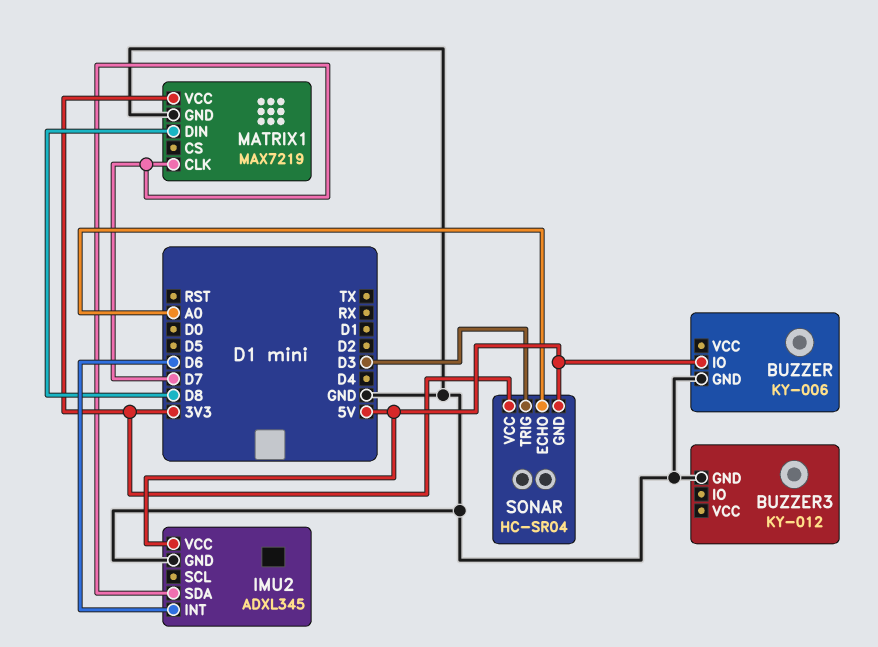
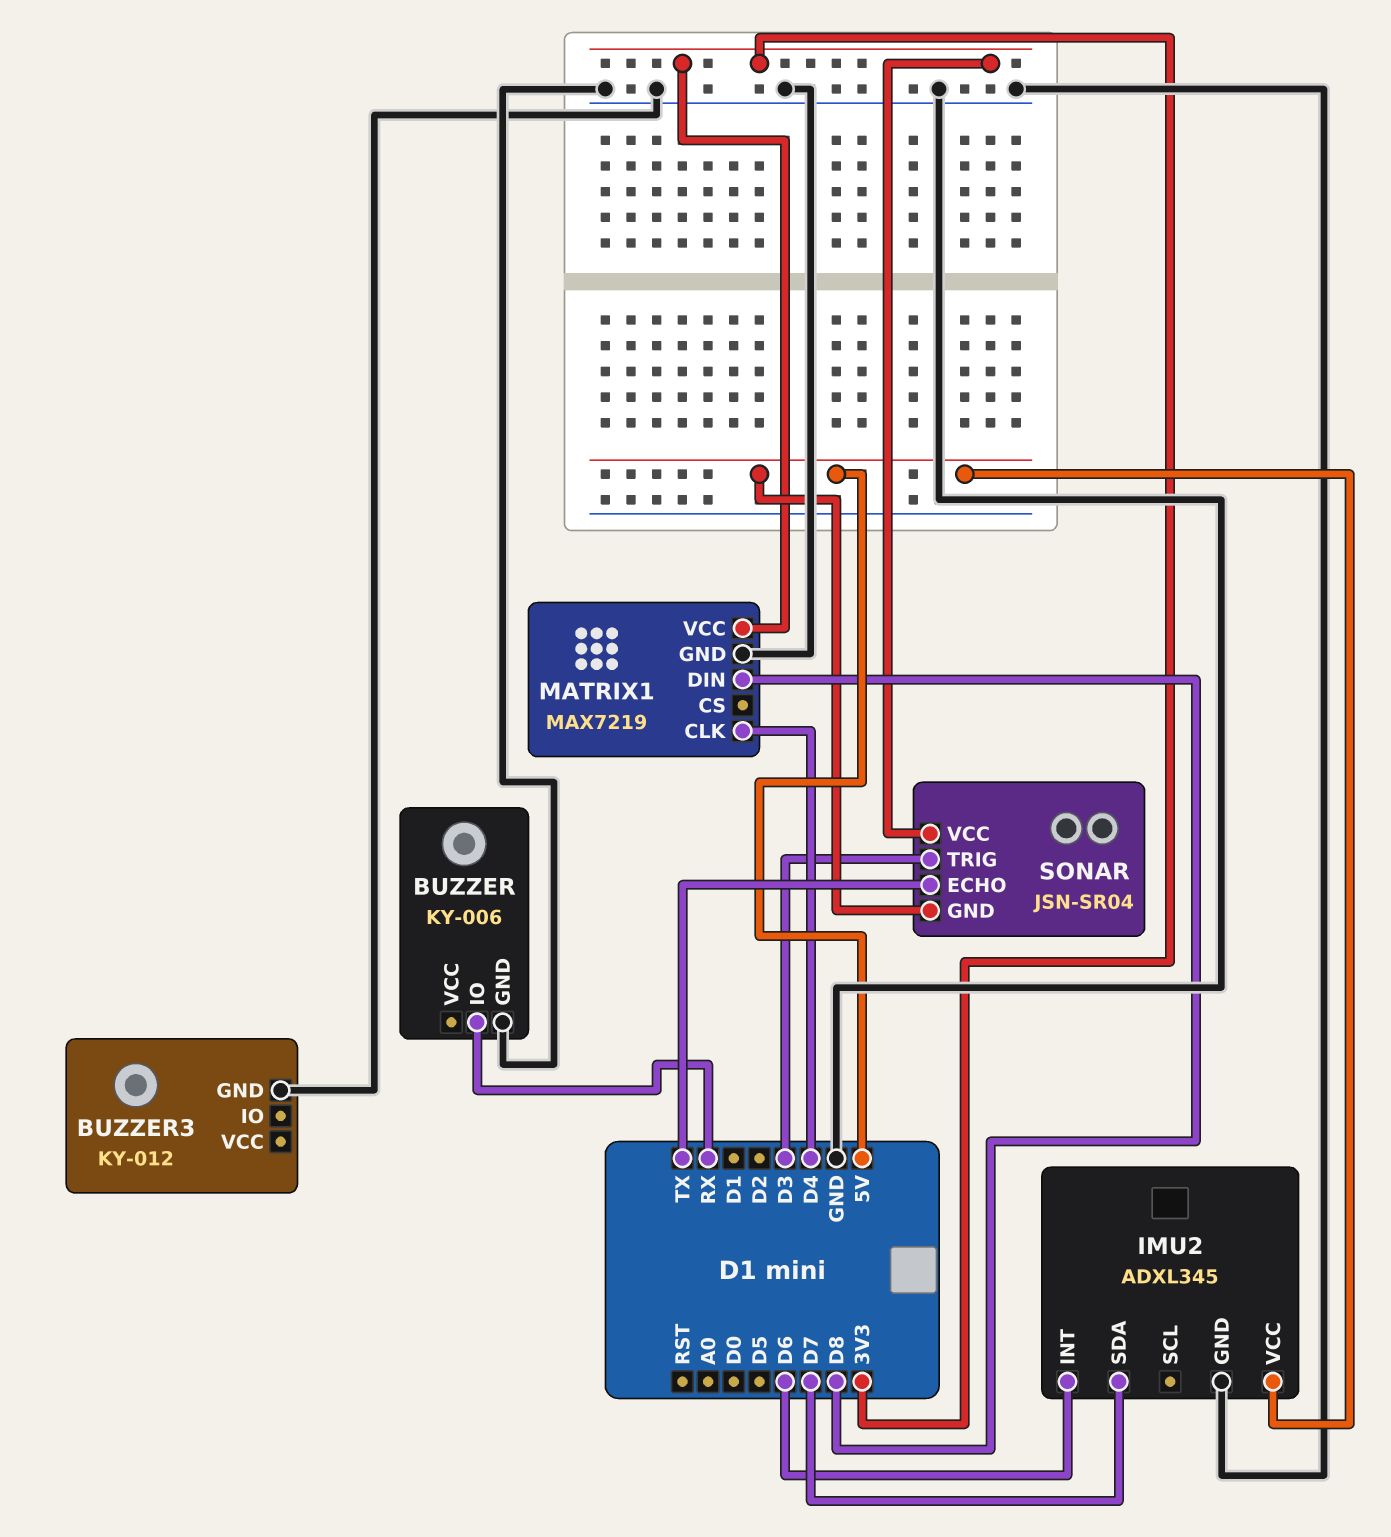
BUZZER pin IO: 5V -> RX
MATRIX1 pin CLK: D7 -> D4
SONAR: HC-SR04 -> JSN-SR04
SONAR pin ECHO: A0 -> TX

